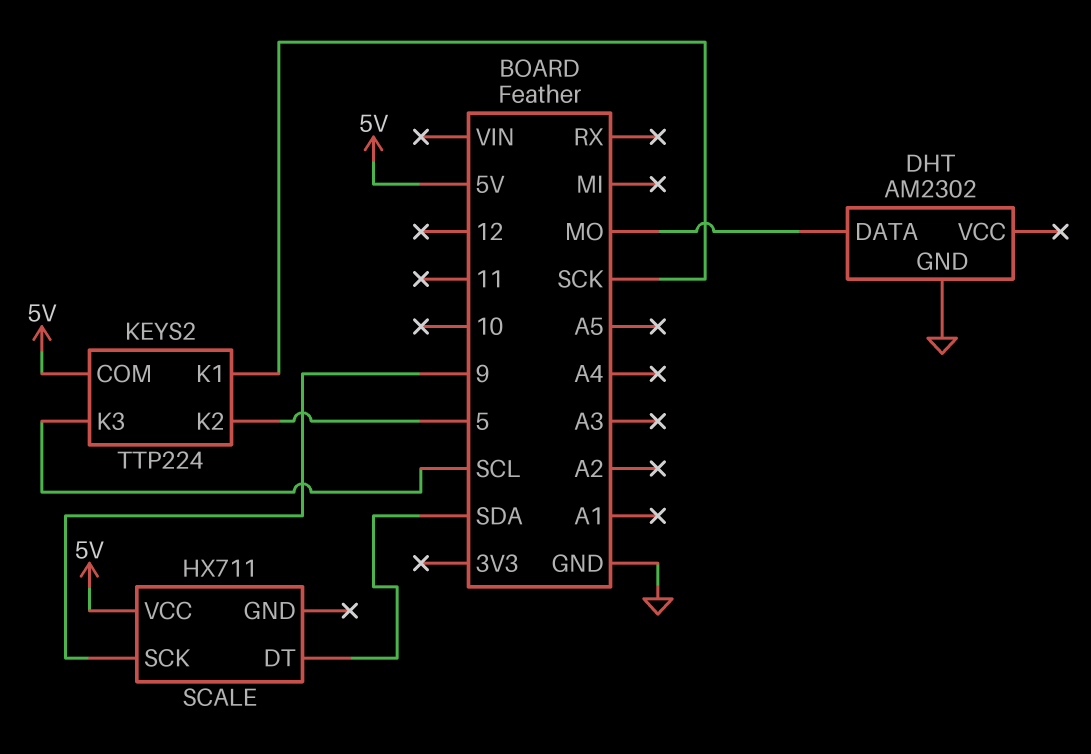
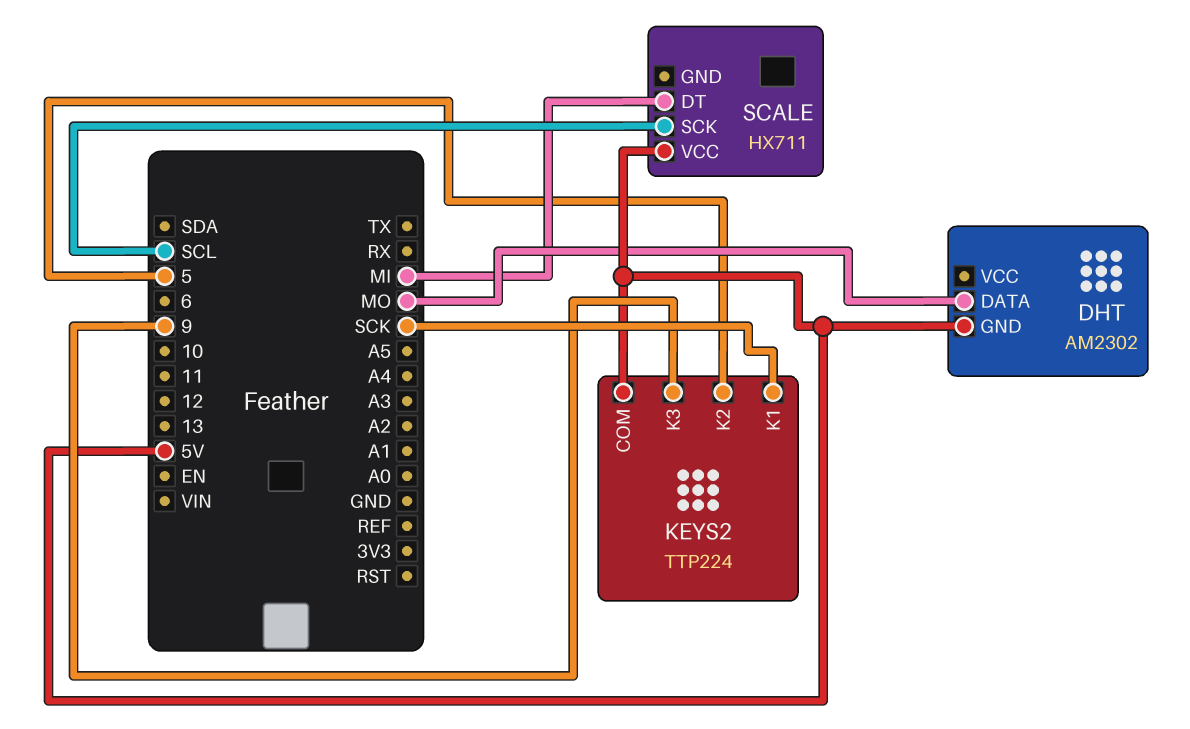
DHT pin GND: GND -> 5V
KEYS2 pin K3: SCL -> 9
SCALE pin DT: SDA -> MI
SCALE pin SCK: 9 -> SCL

